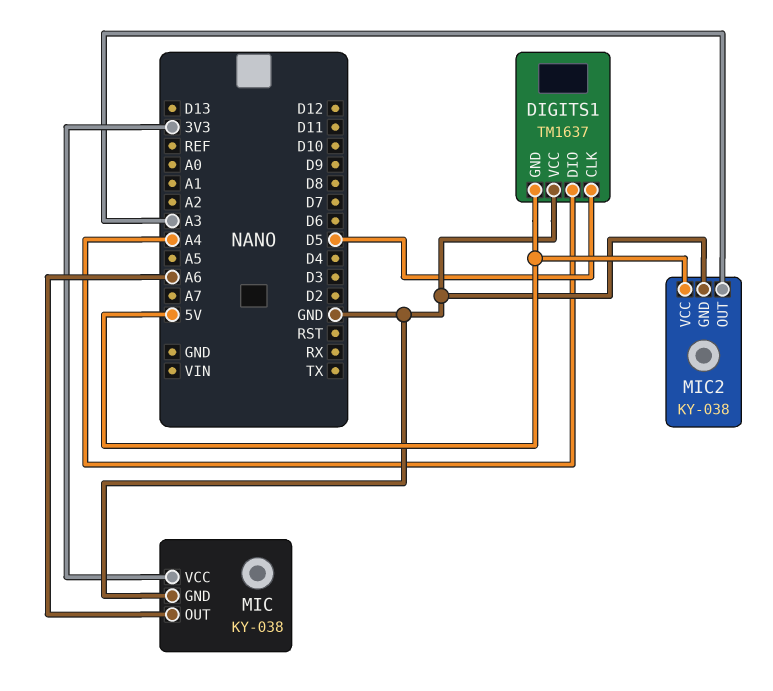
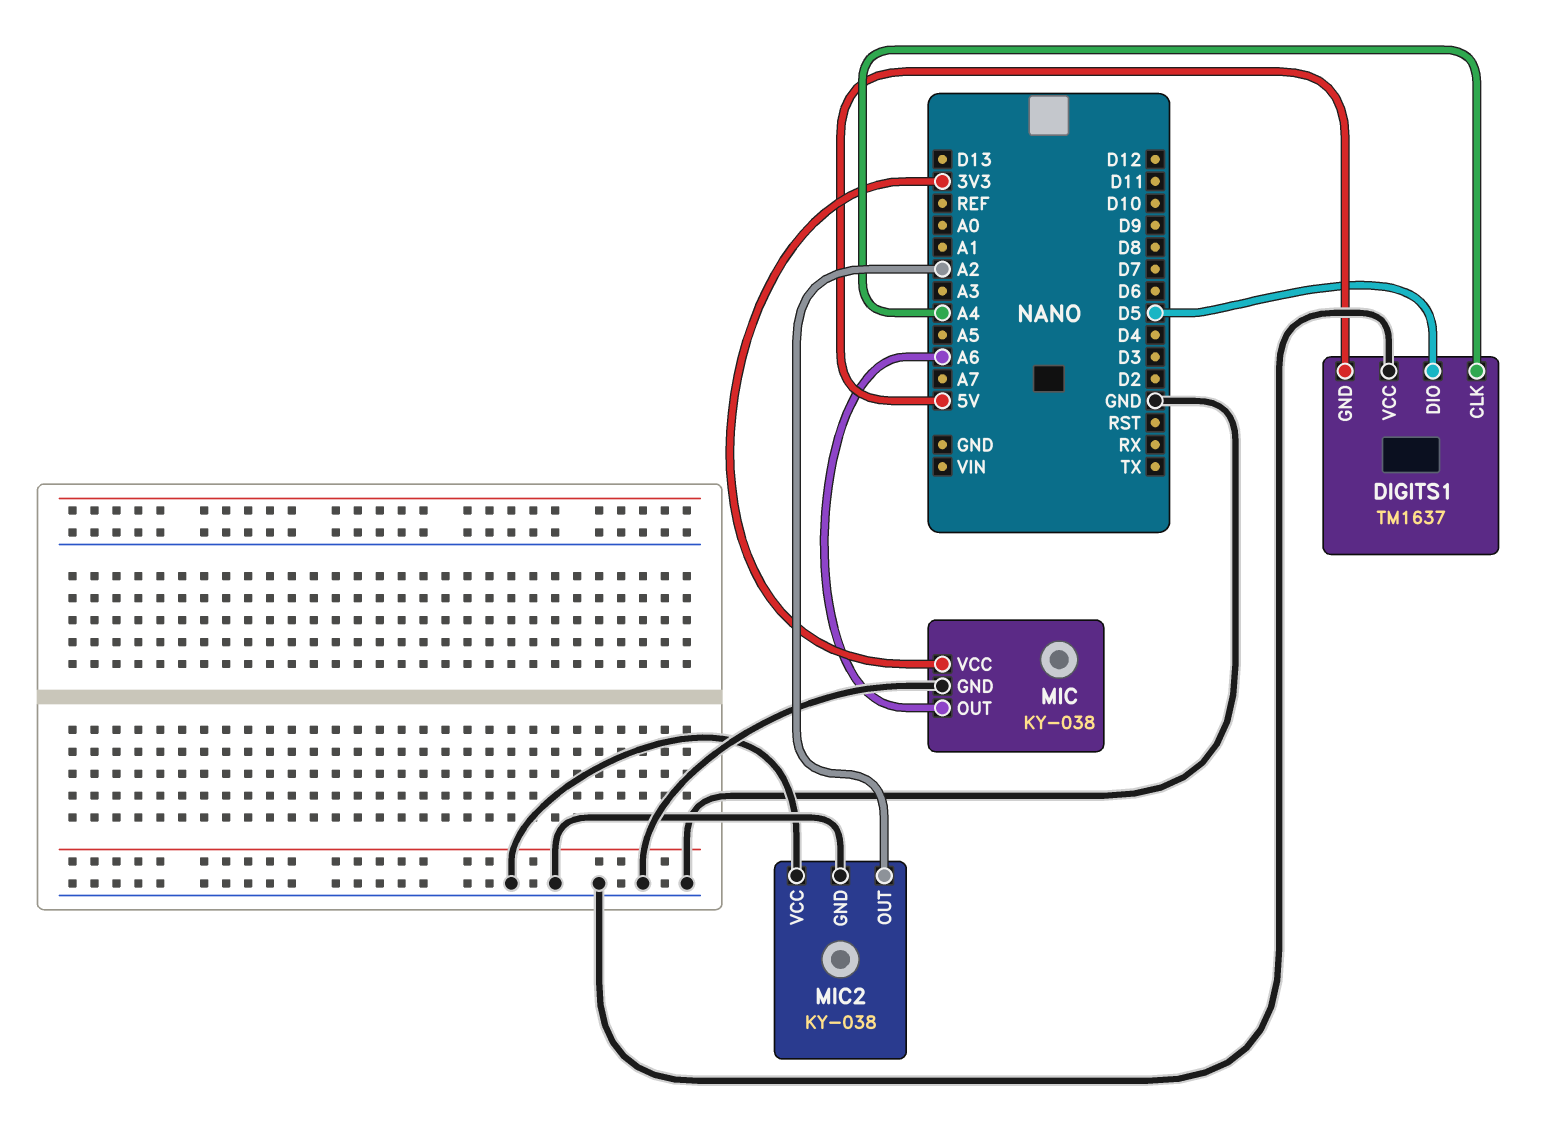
DIGITS1 pin CLK: D5 -> A4
DIGITS1 pin DIO: A4 -> D5
MIC2 pin OUT: A3 -> A2
MIC2 pin VCC: 5V -> GND

